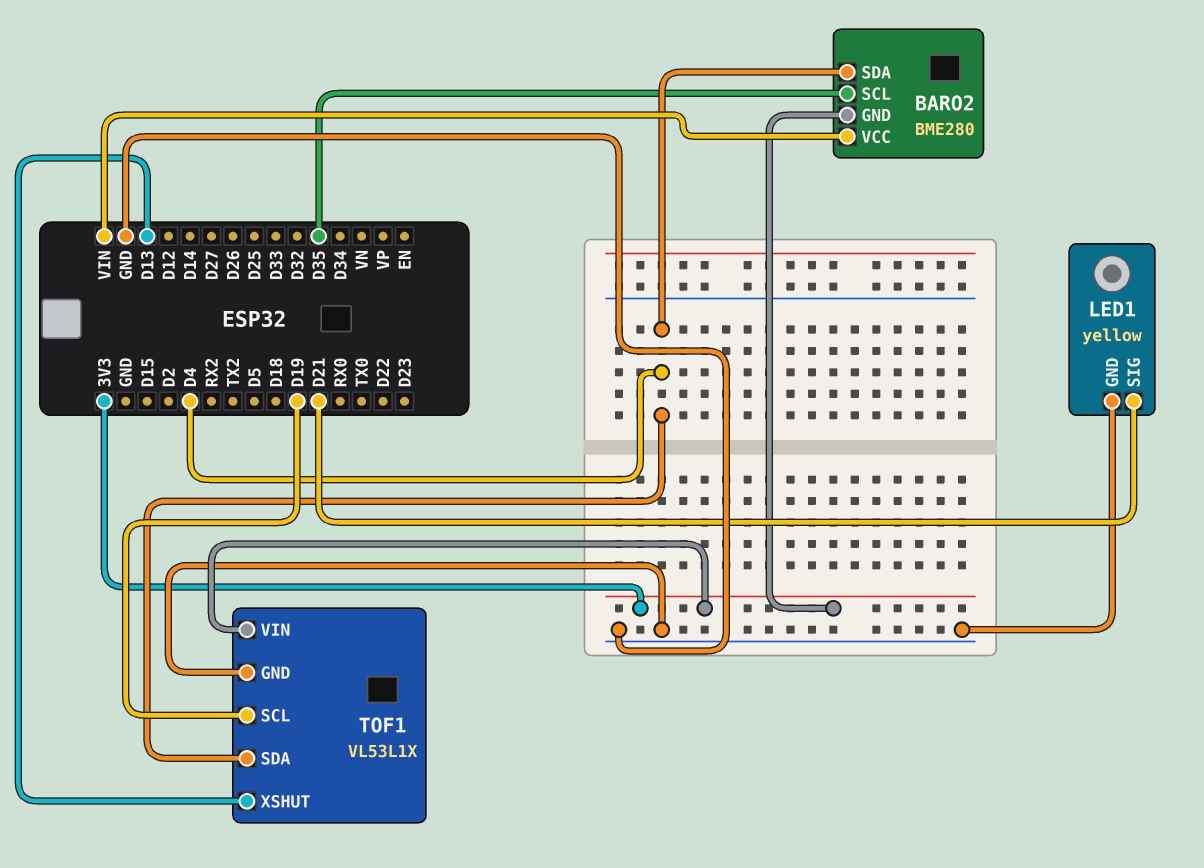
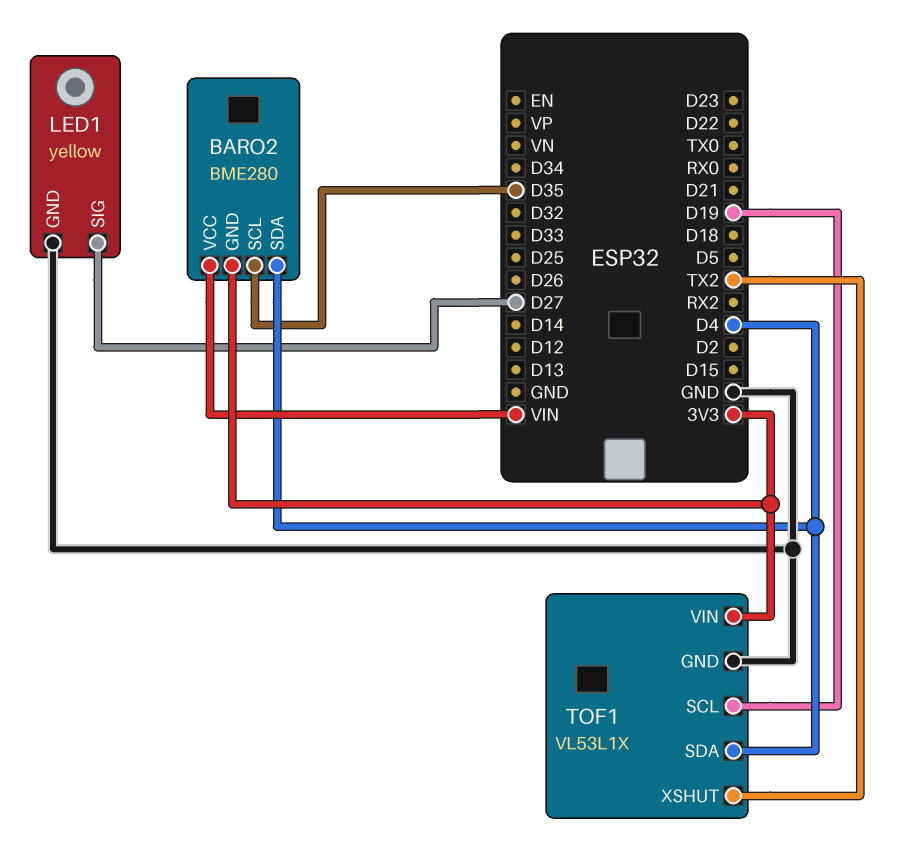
LED1 pin SIG: D21 -> D27
TOF1 pin XSHUT: D13 -> TX2

